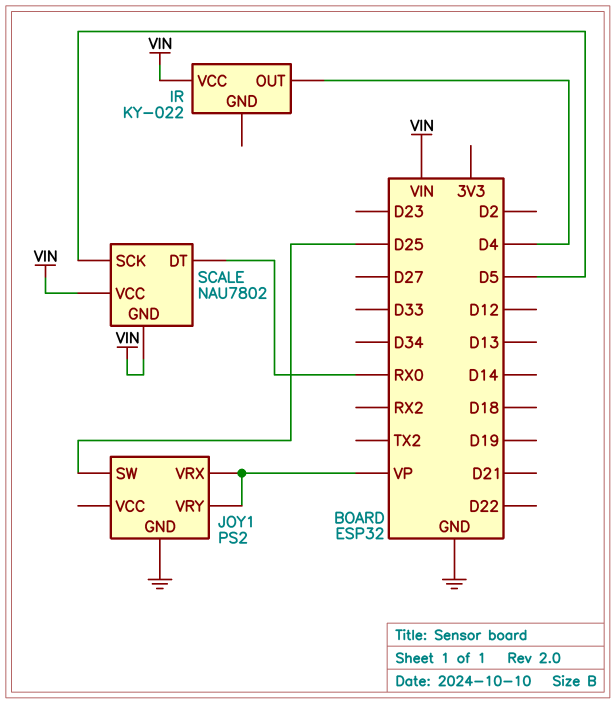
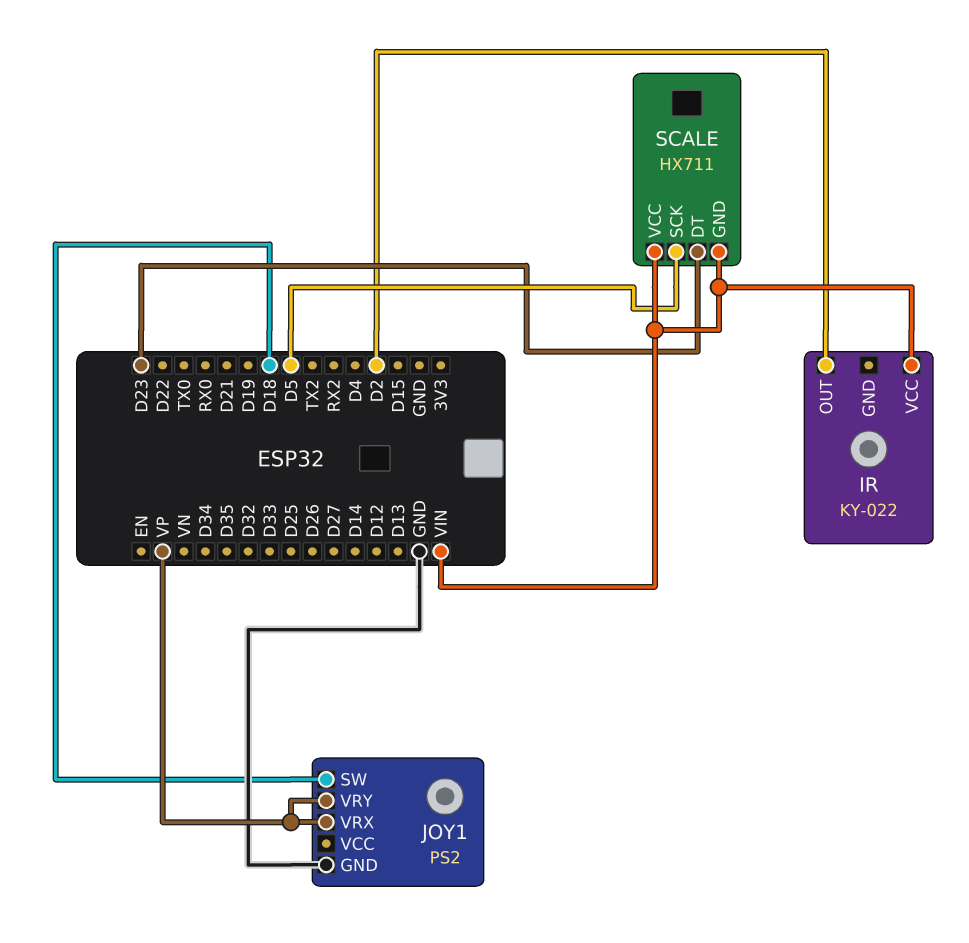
IR pin OUT: D4 -> D2
JOY1 pin SW: D25 -> D18
SCALE: NAU7802 -> HX711
SCALE pin DT: RX0 -> D23

